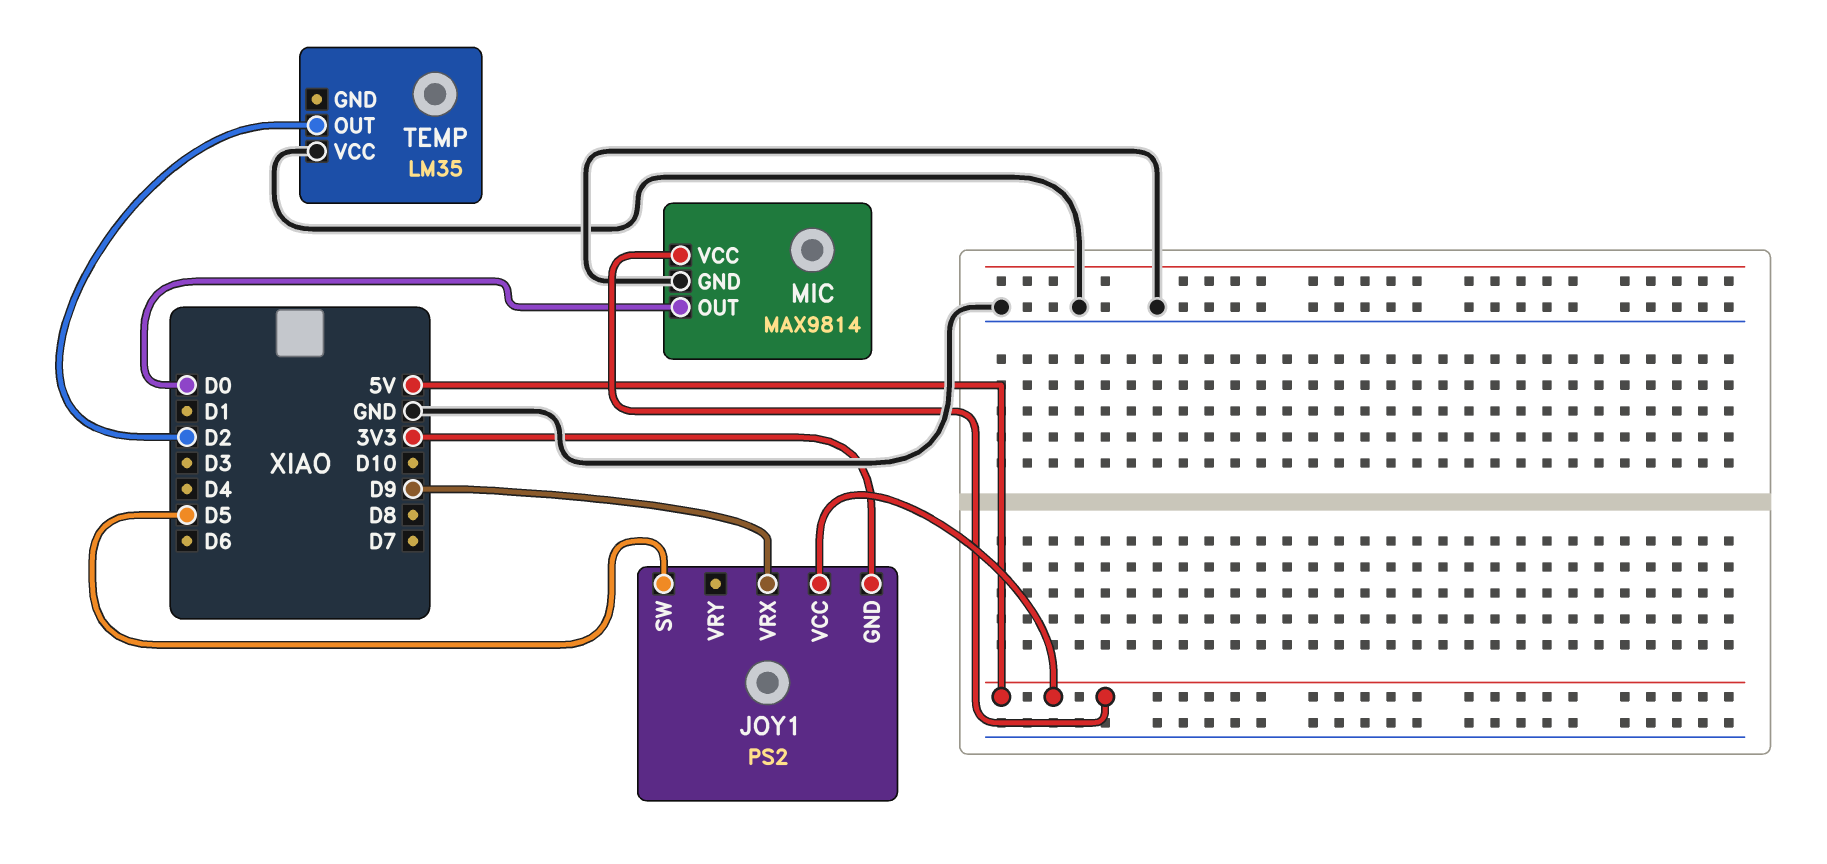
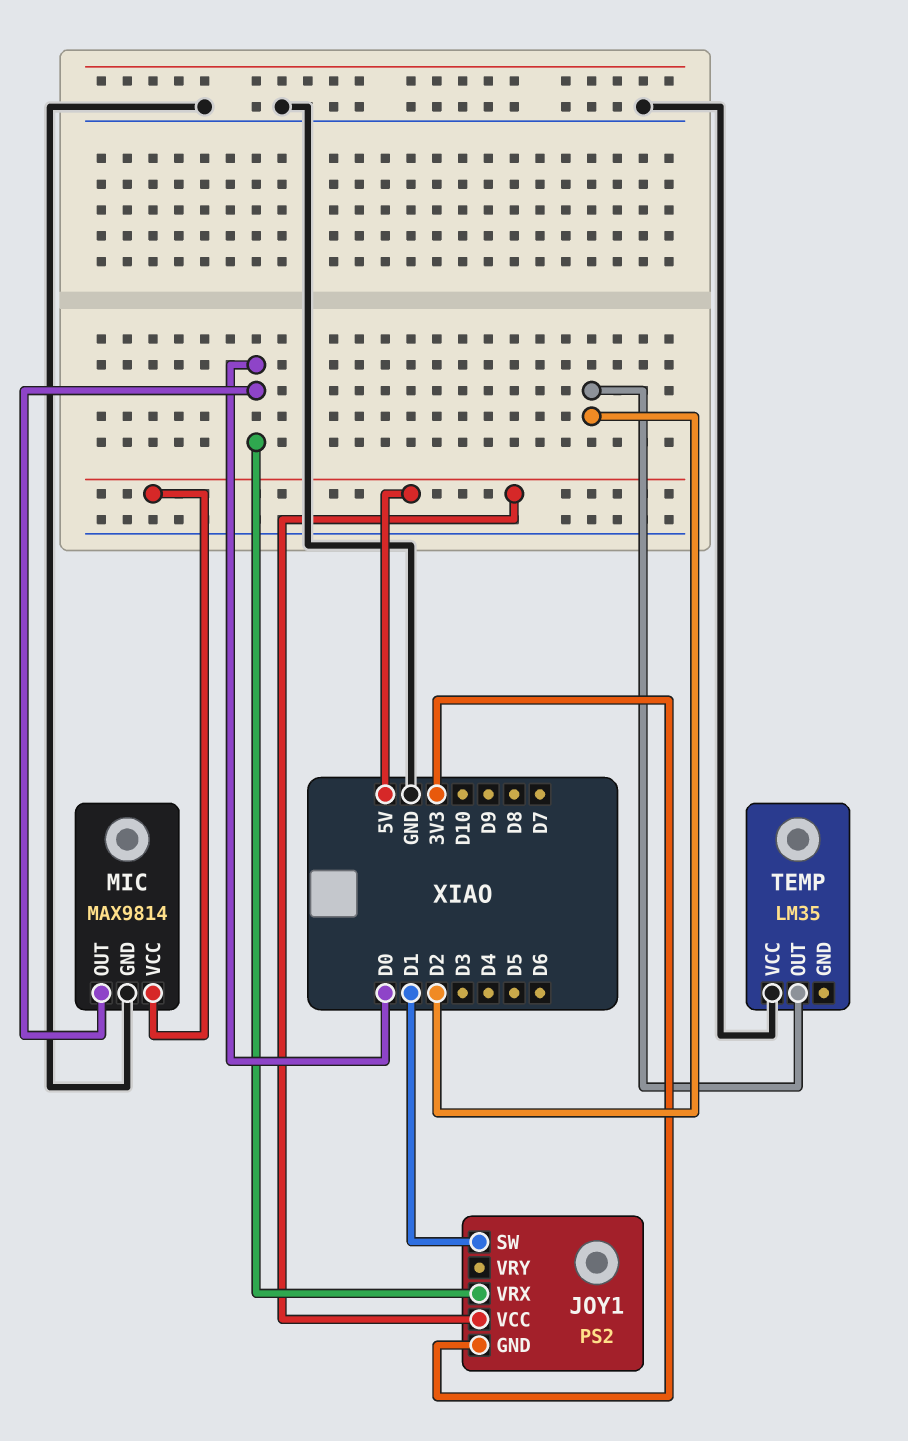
JOY1 pin SW: D5 -> D1
JOY1 pin VRX: D9 -> D0

